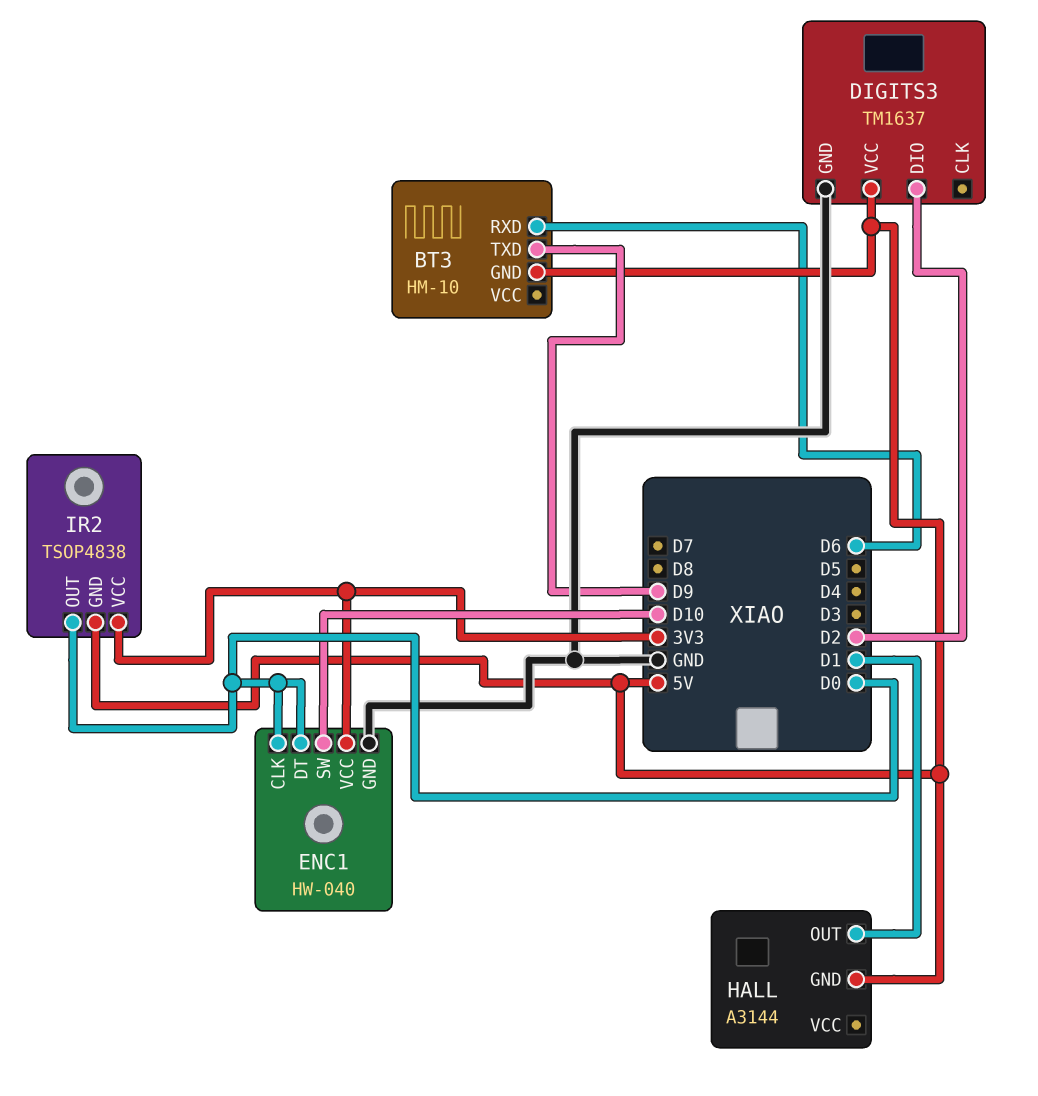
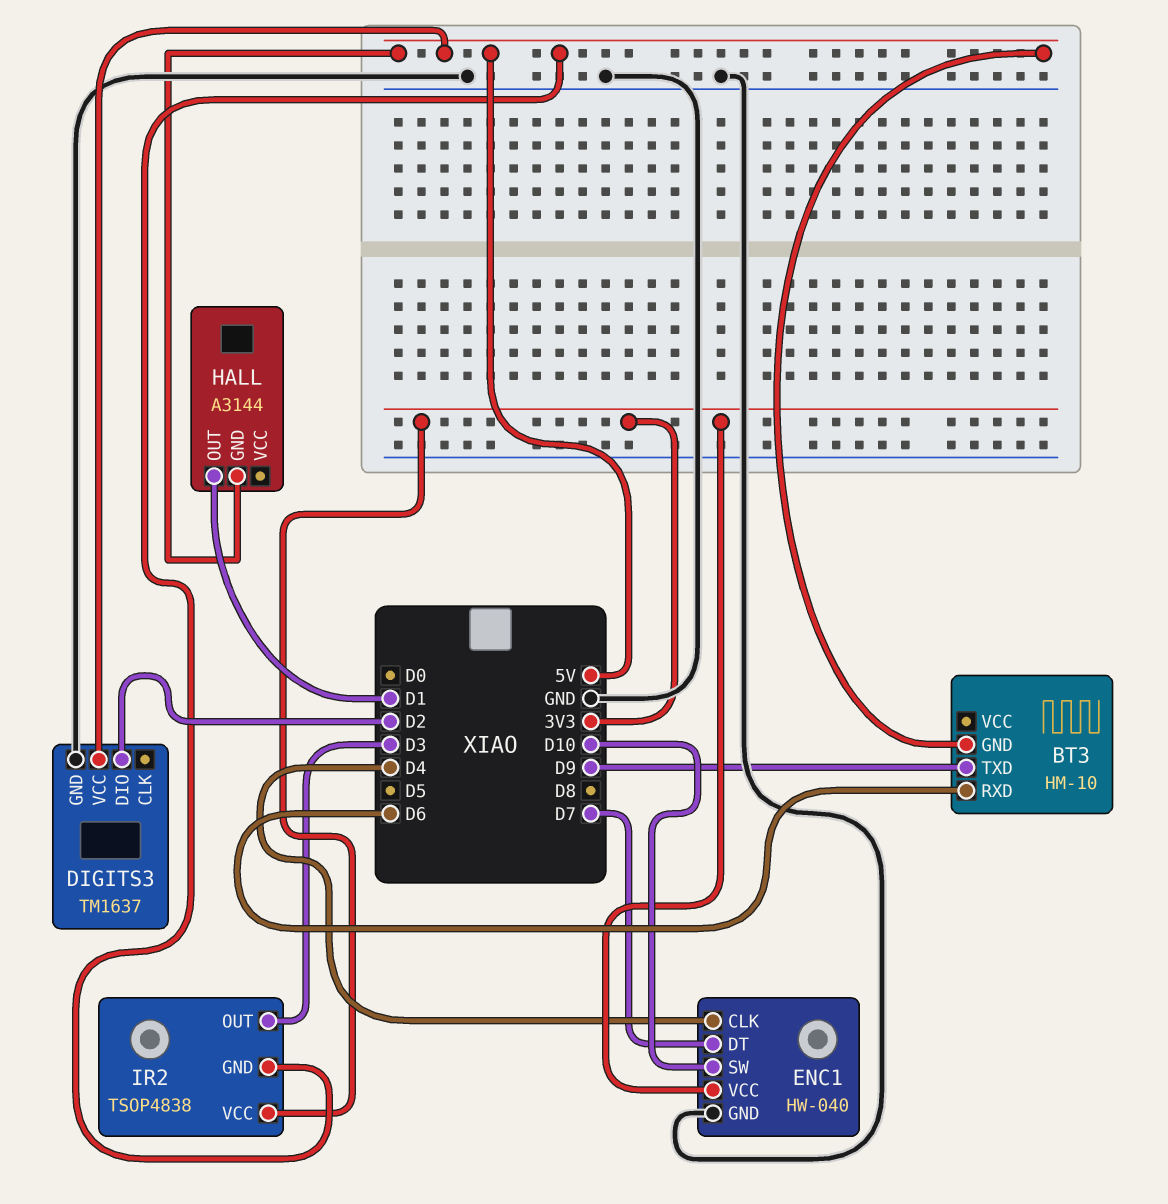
ENC1 pin CLK: D0 -> D4
ENC1 pin DT: D0 -> D7
IR2 pin OUT: D0 -> D3

